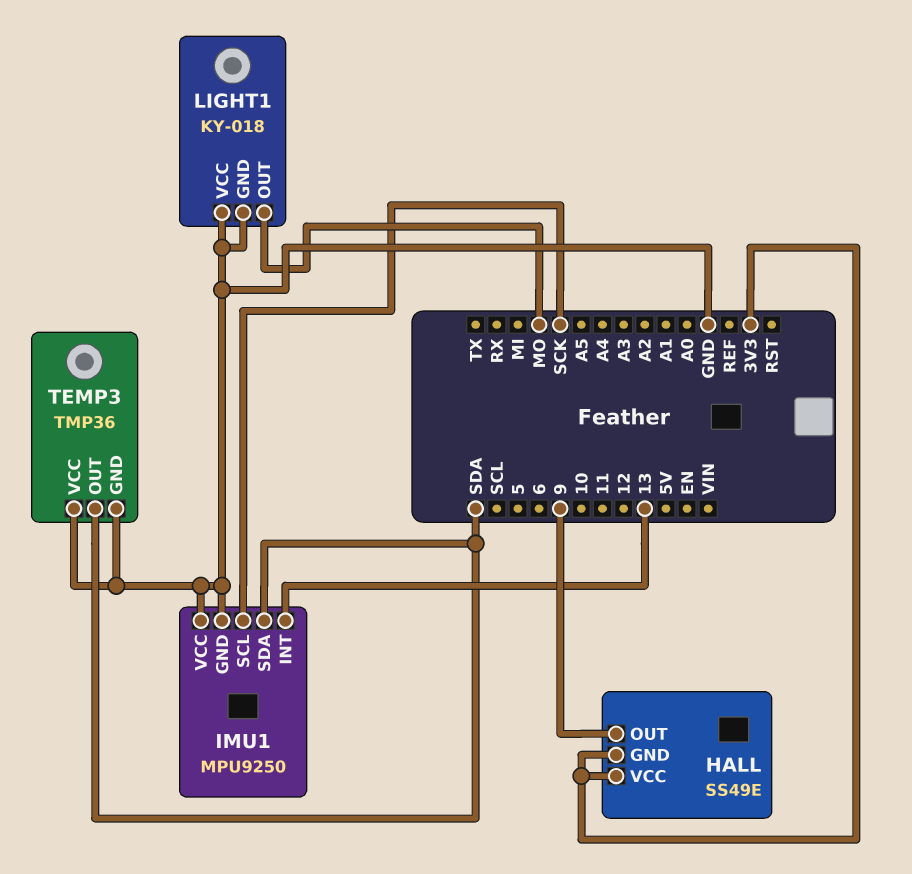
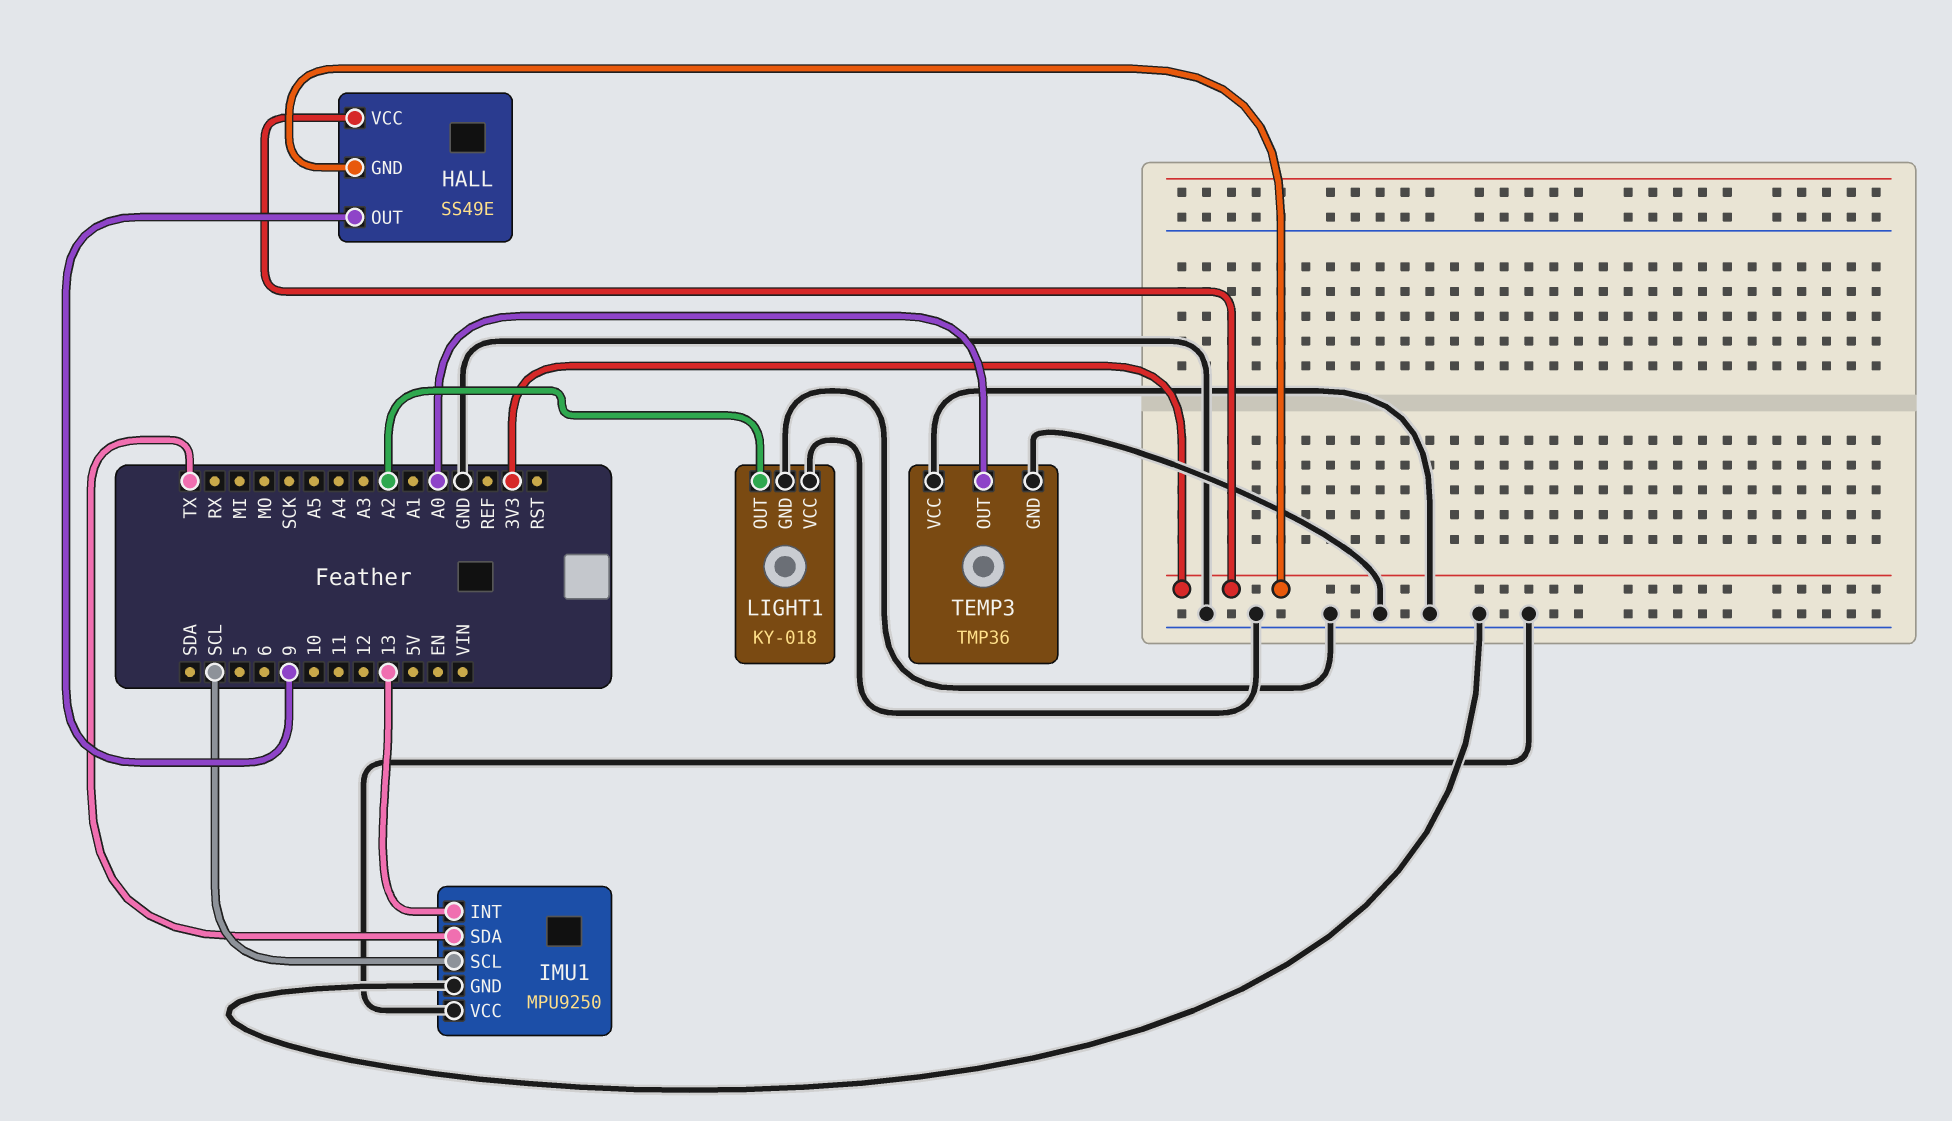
IMU1 pin SCL: SCK -> SCL
IMU1 pin SDA: SDA -> TX
LIGHT1 pin OUT: MO -> A2
TEMP3 pin OUT: SDA -> A0

